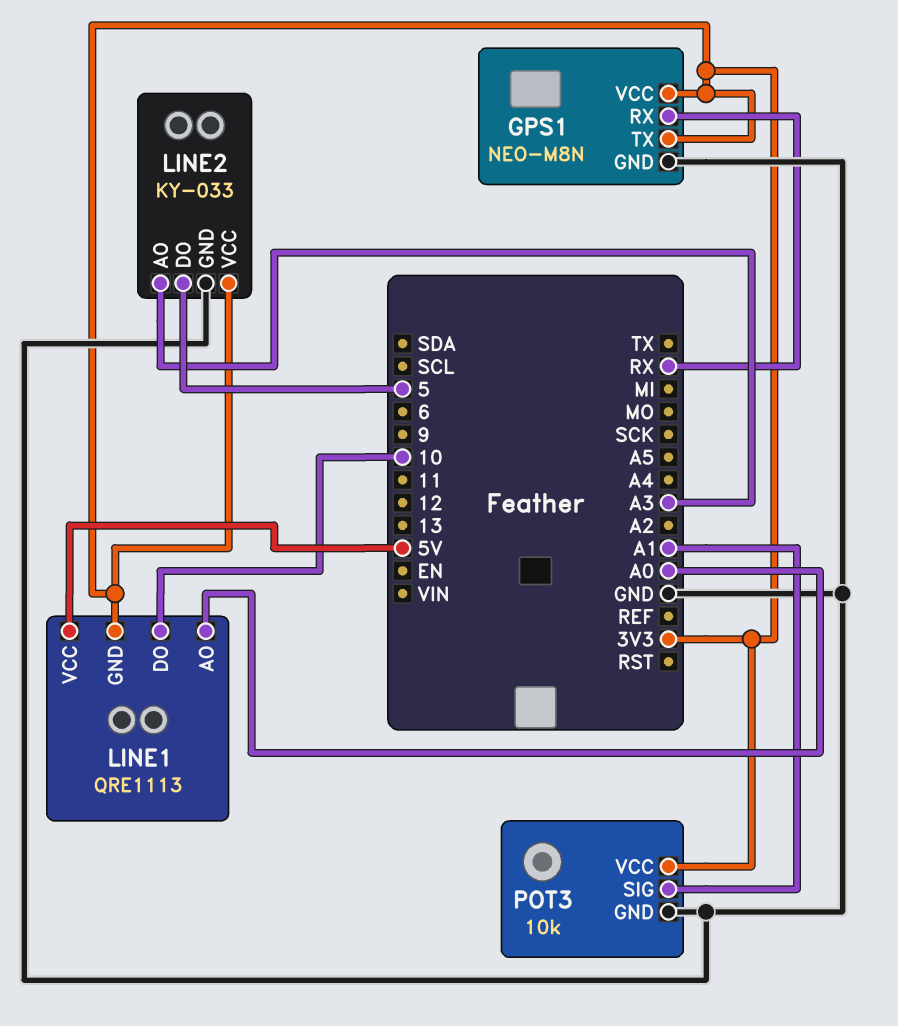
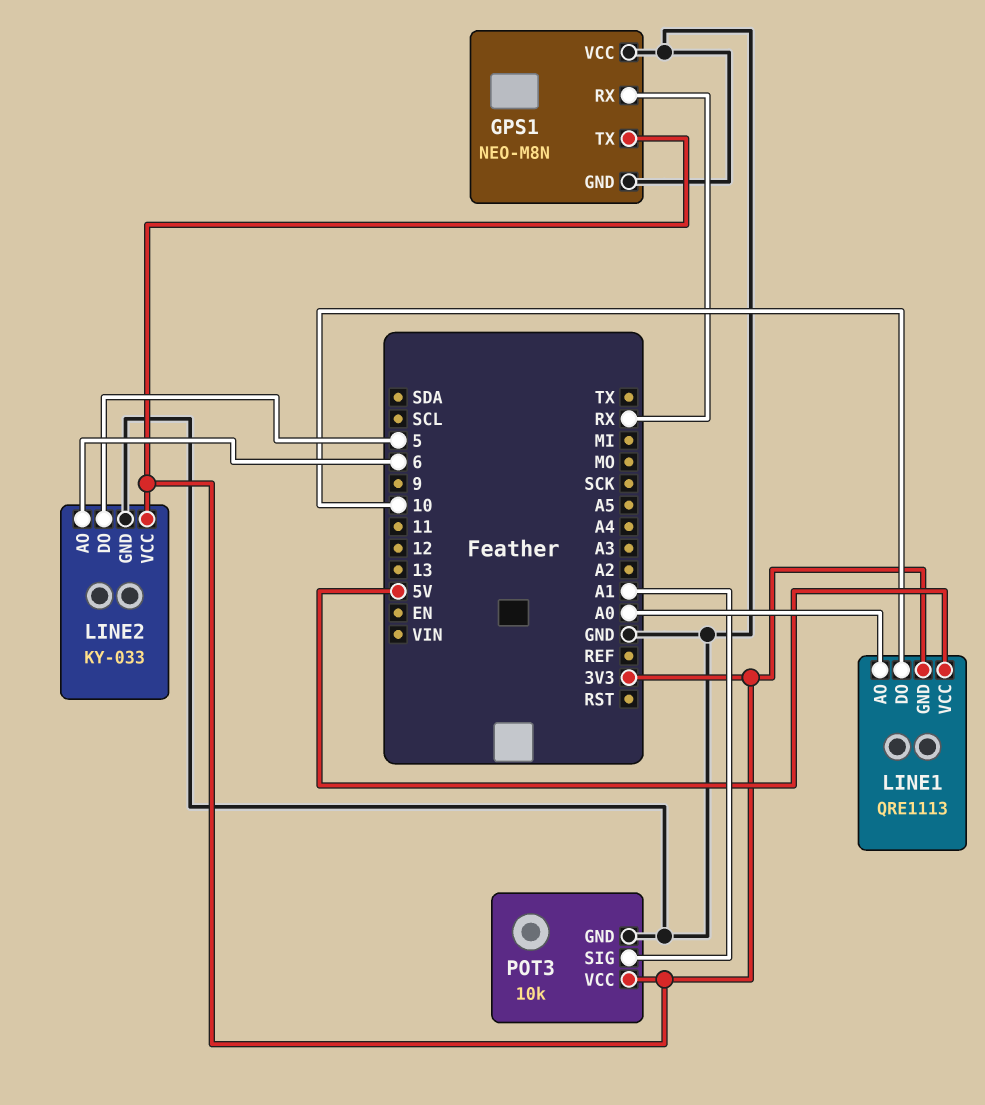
GPS1 pin VCC: 3V3 -> GND
LINE2 pin AO: A3 -> 6

